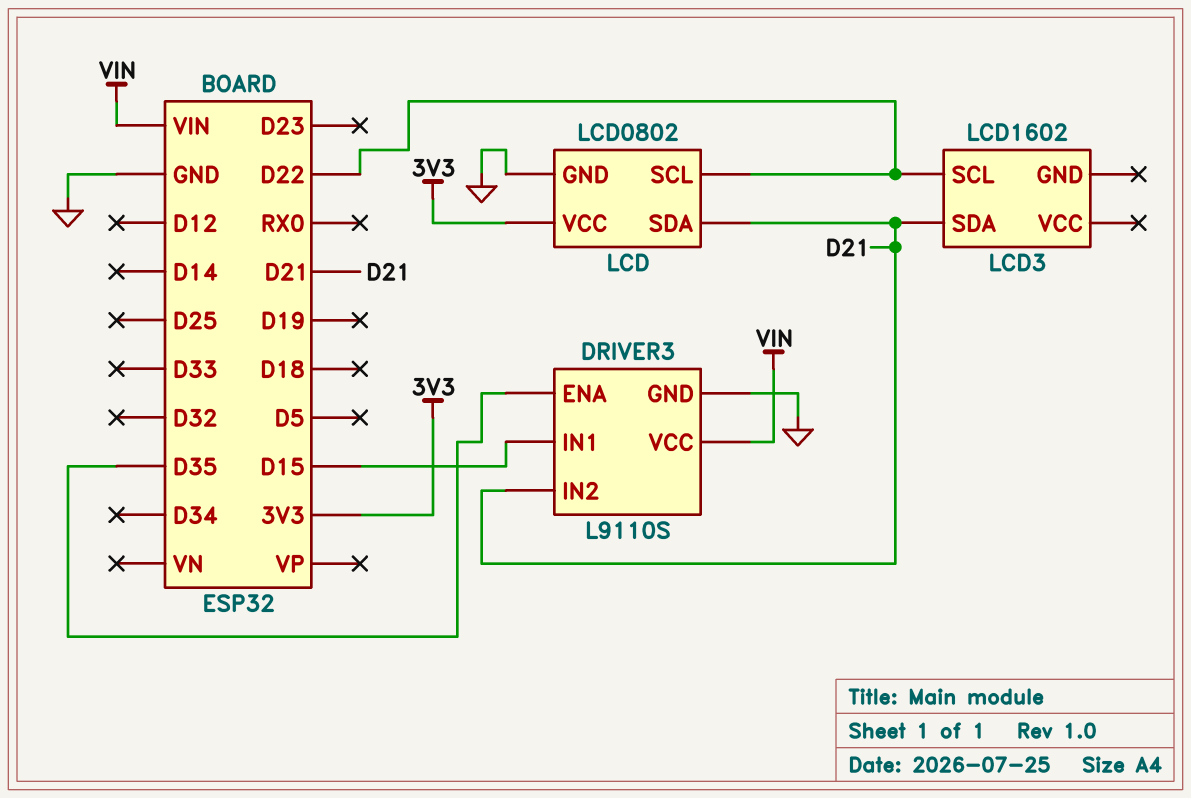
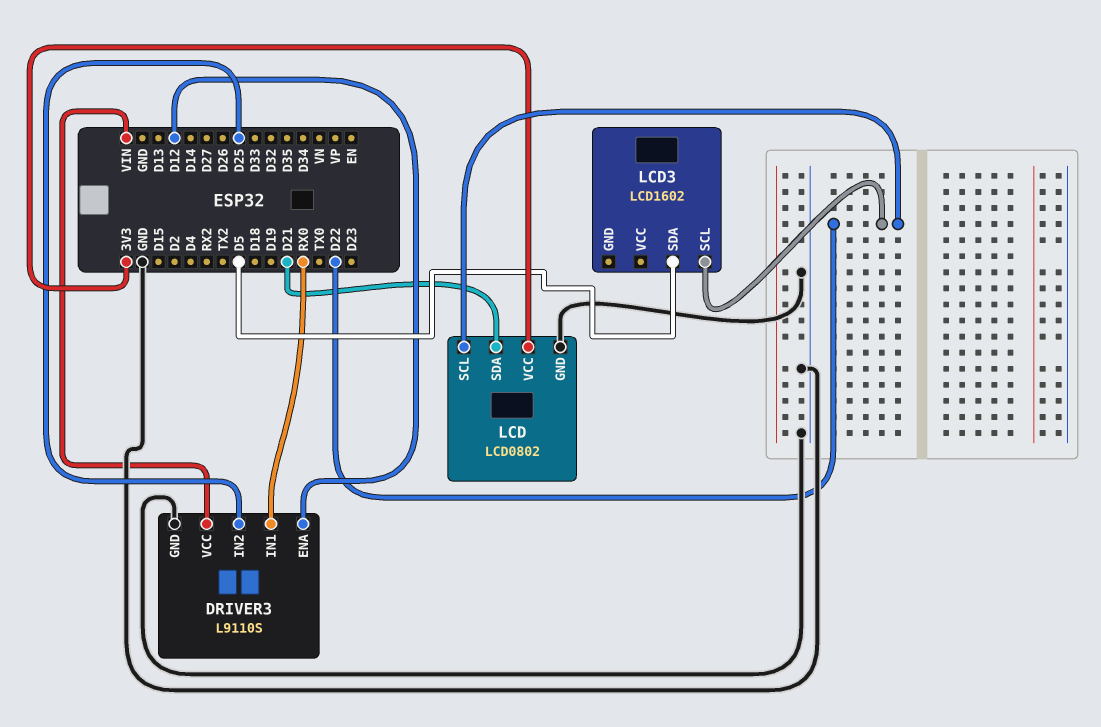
DRIVER3 pin ENA: D35 -> D12
DRIVER3 pin IN1: D15 -> RX0
DRIVER3 pin IN2: D21 -> D25
LCD3 pin SDA: D21 -> D5

